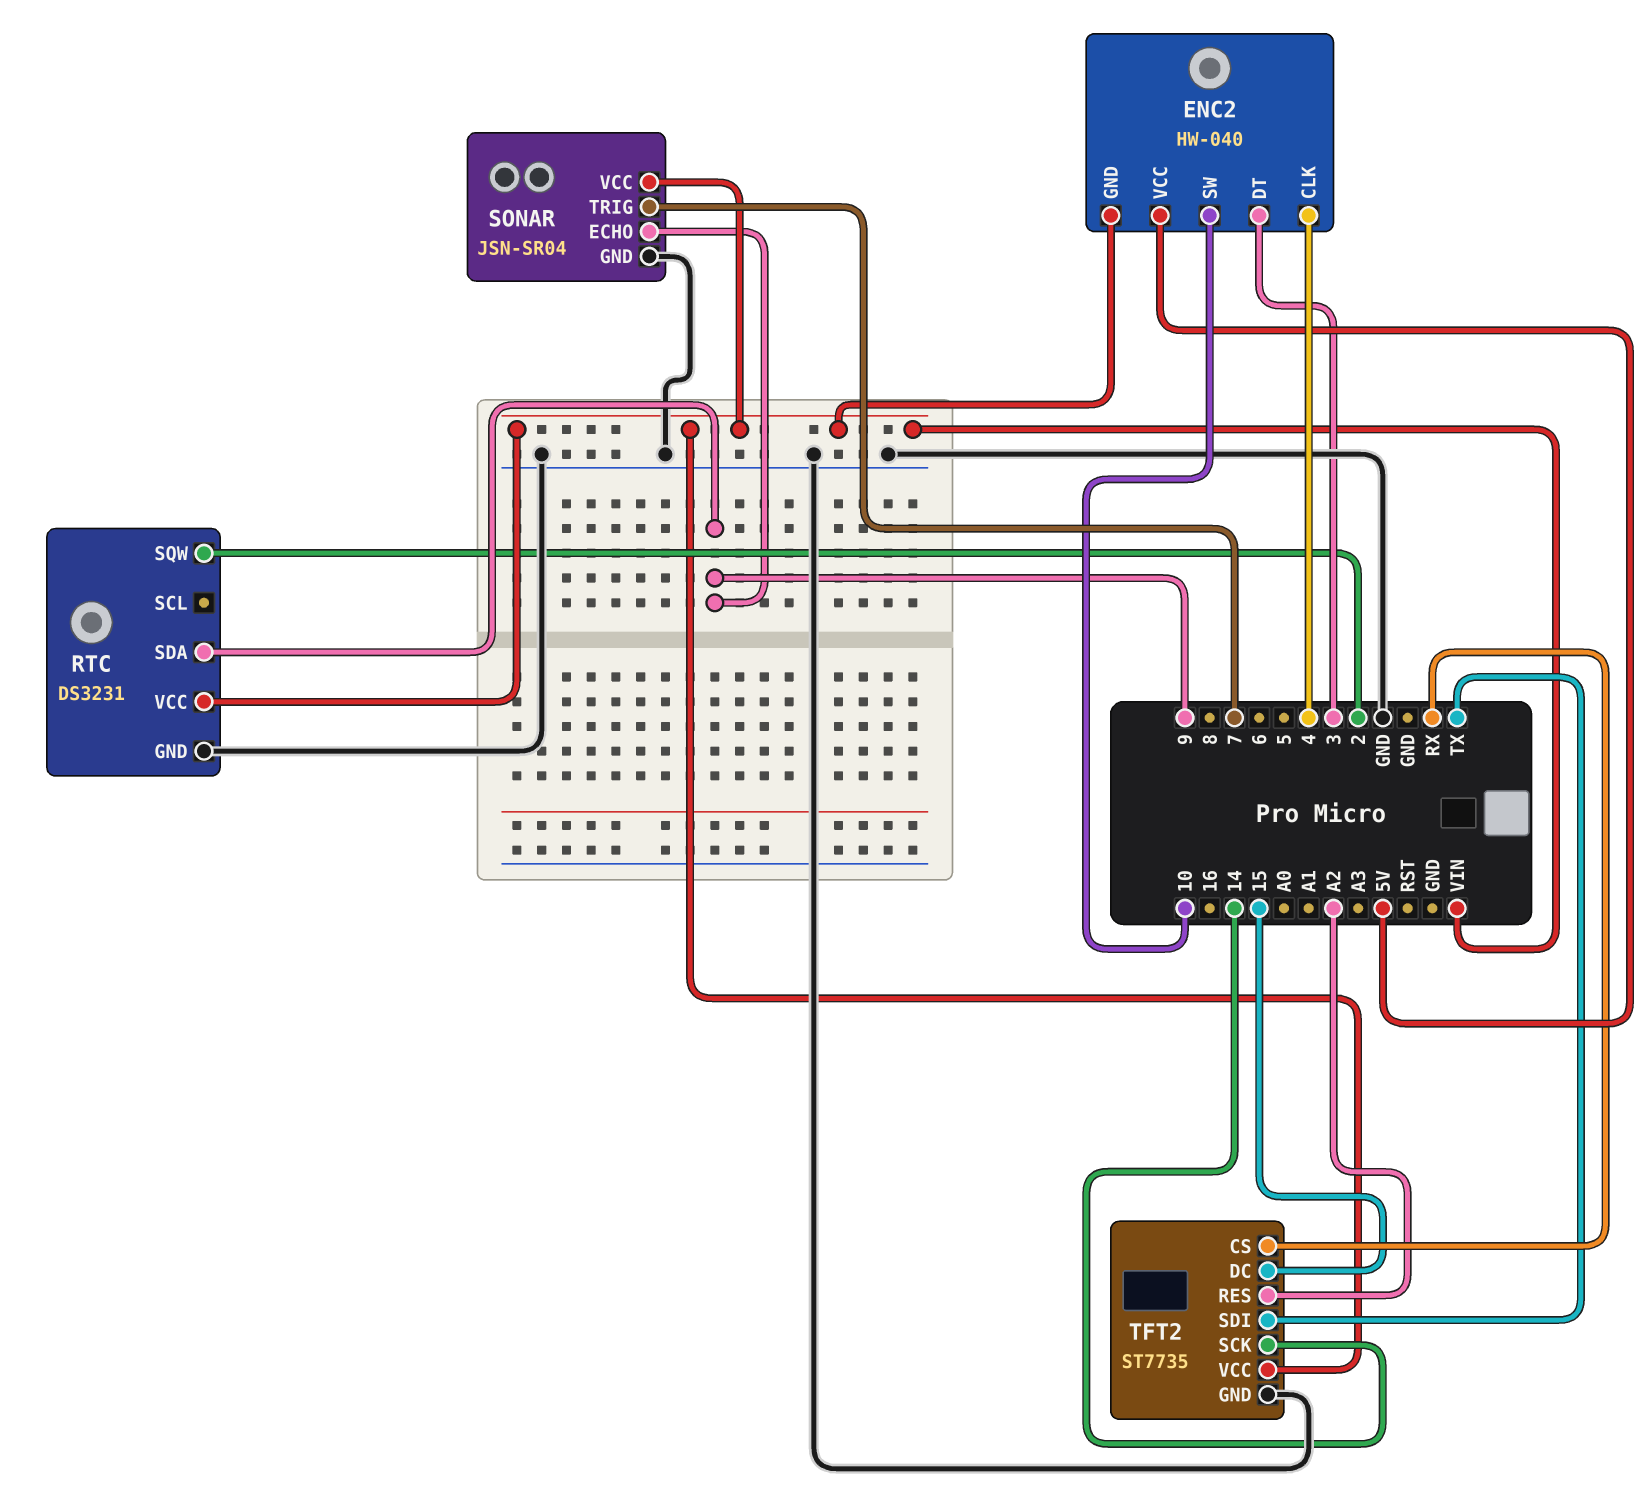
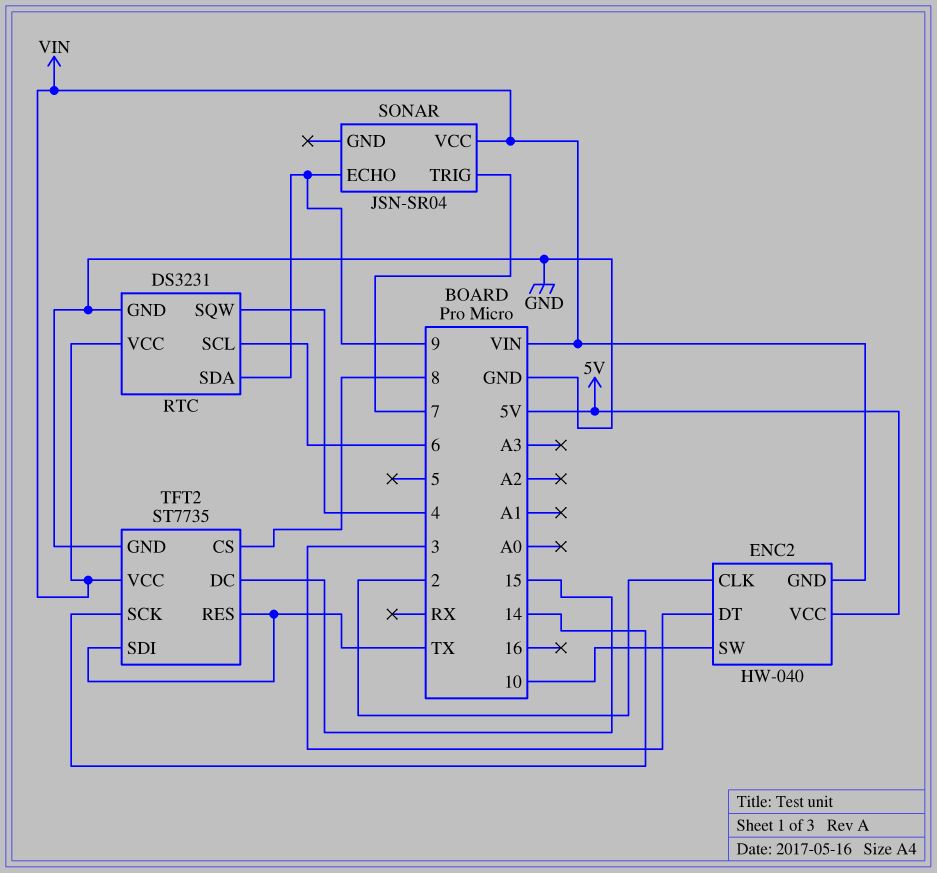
ENC2 pin CLK: 4 -> 2
RTC pin SCL: none -> 6
RTC pin SQW: 2 -> 4
SONAR pin GND: GND -> none
TFT2 pin CS: RX -> 8
TFT2 pin RES: A2 -> TX

